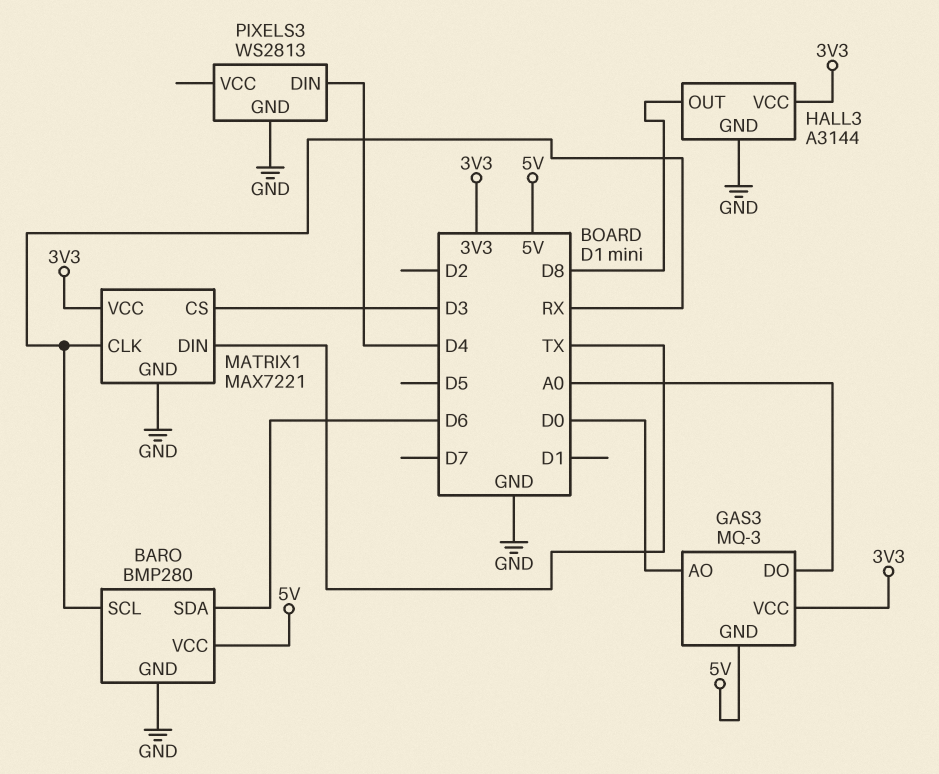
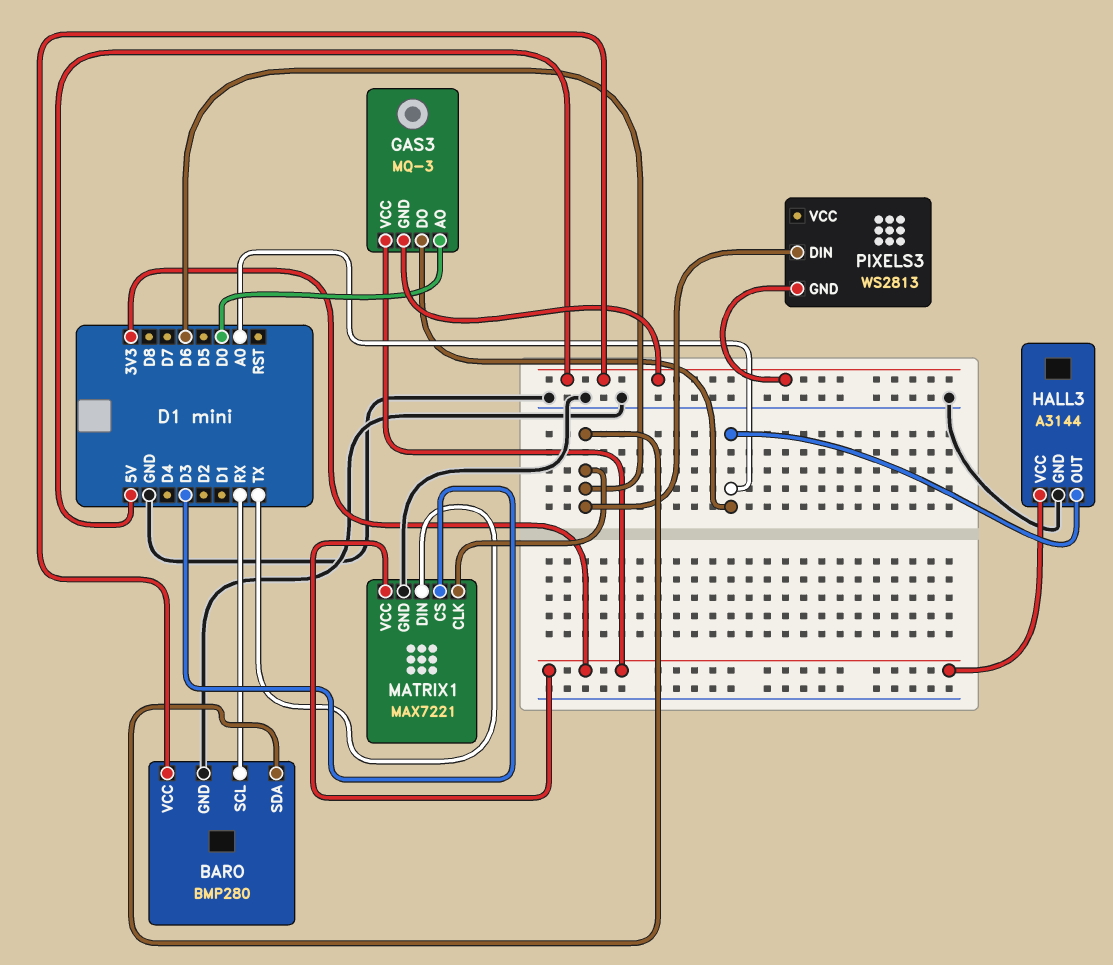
HALL3 pin OUT: D8 -> A0
MATRIX1 pin CLK: RX -> D6
PIXELS3 pin DIN: D4 -> D6
PIXELS3 pin GND: GND -> 5V

